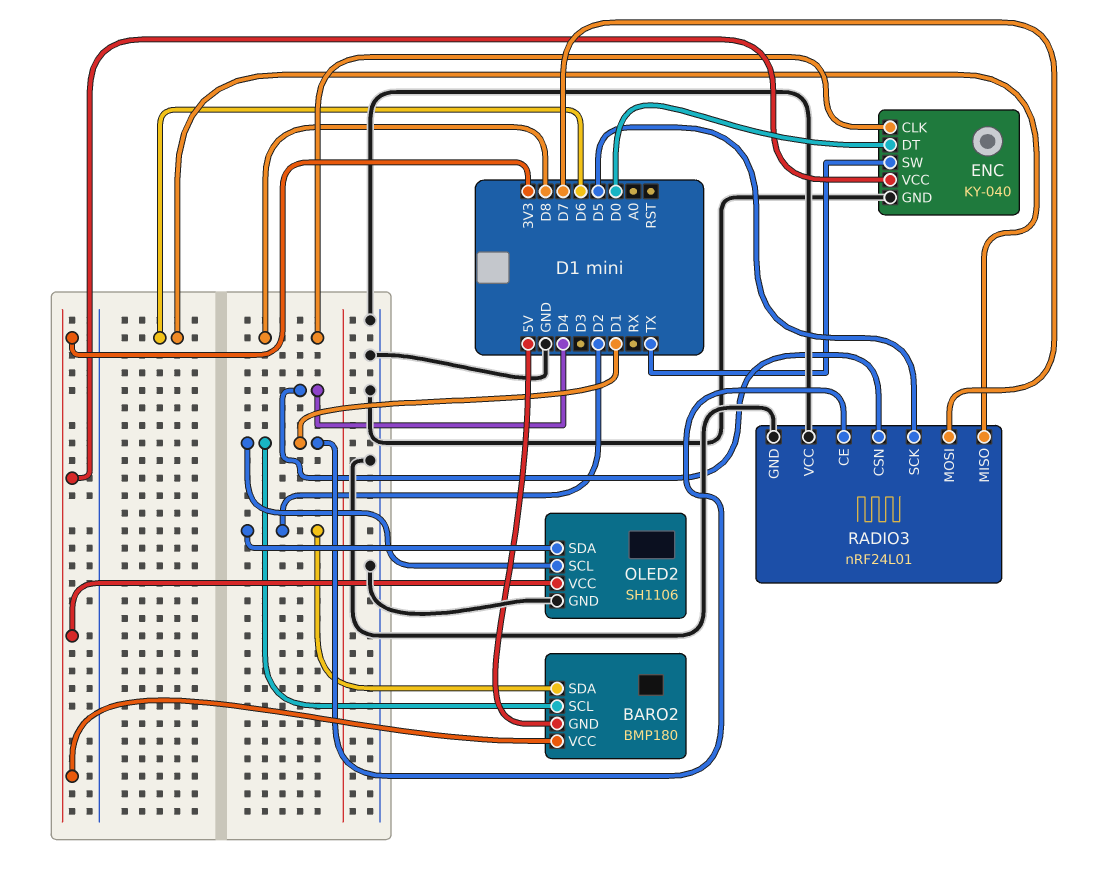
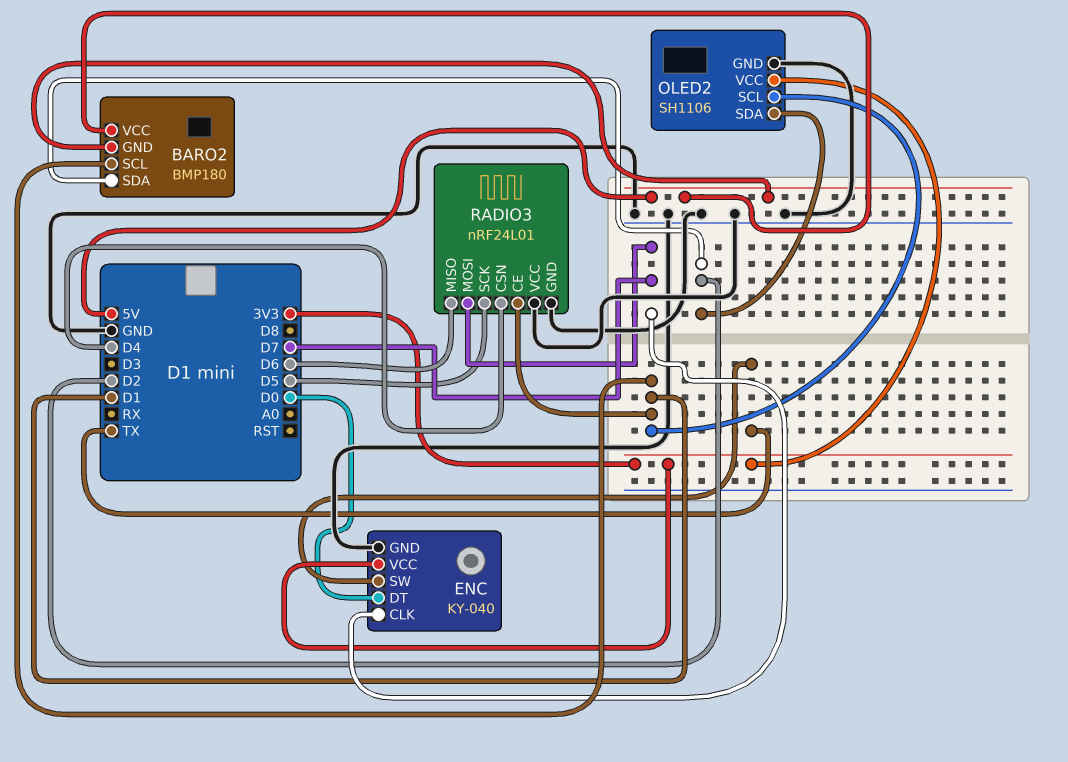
BARO2 pin VCC: 3V3 -> 5V
ENC pin CLK: D8 -> D7

